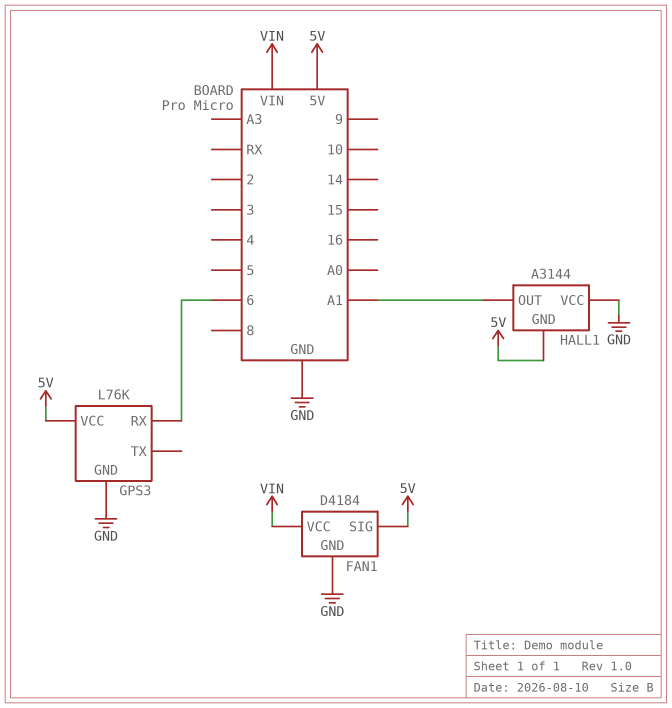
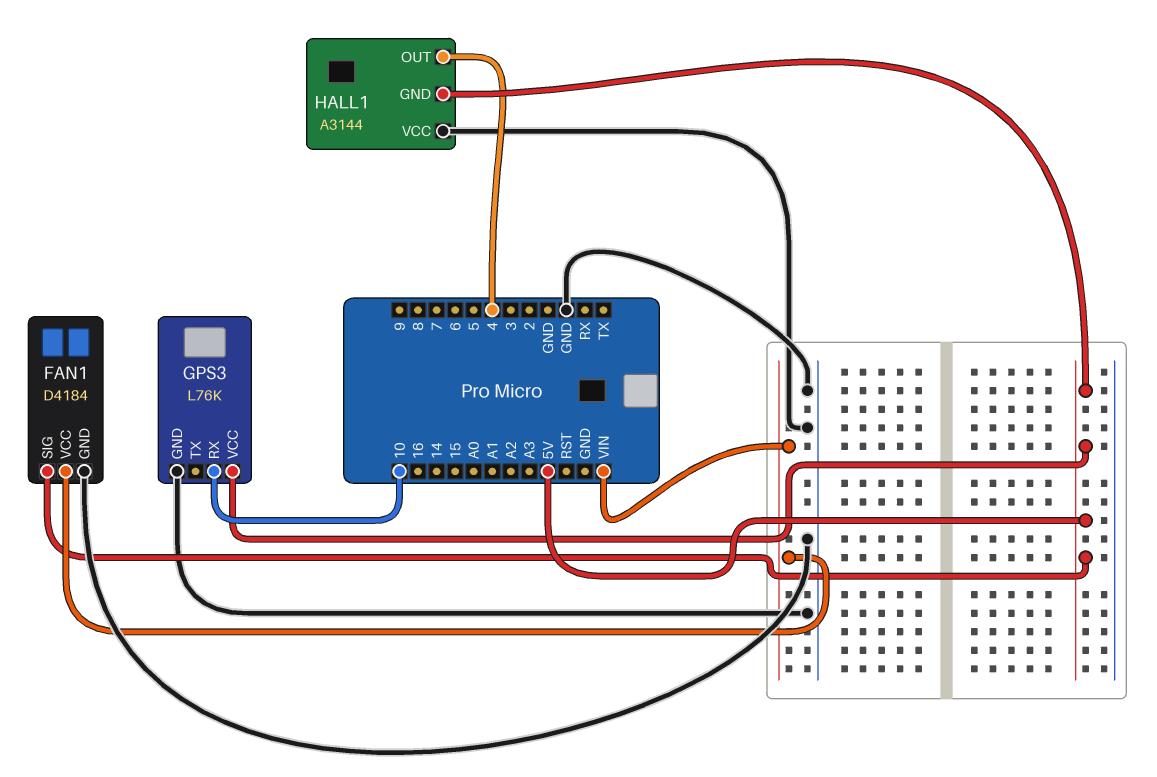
GPS3 pin RX: 6 -> 10
HALL1 pin OUT: A1 -> 4

